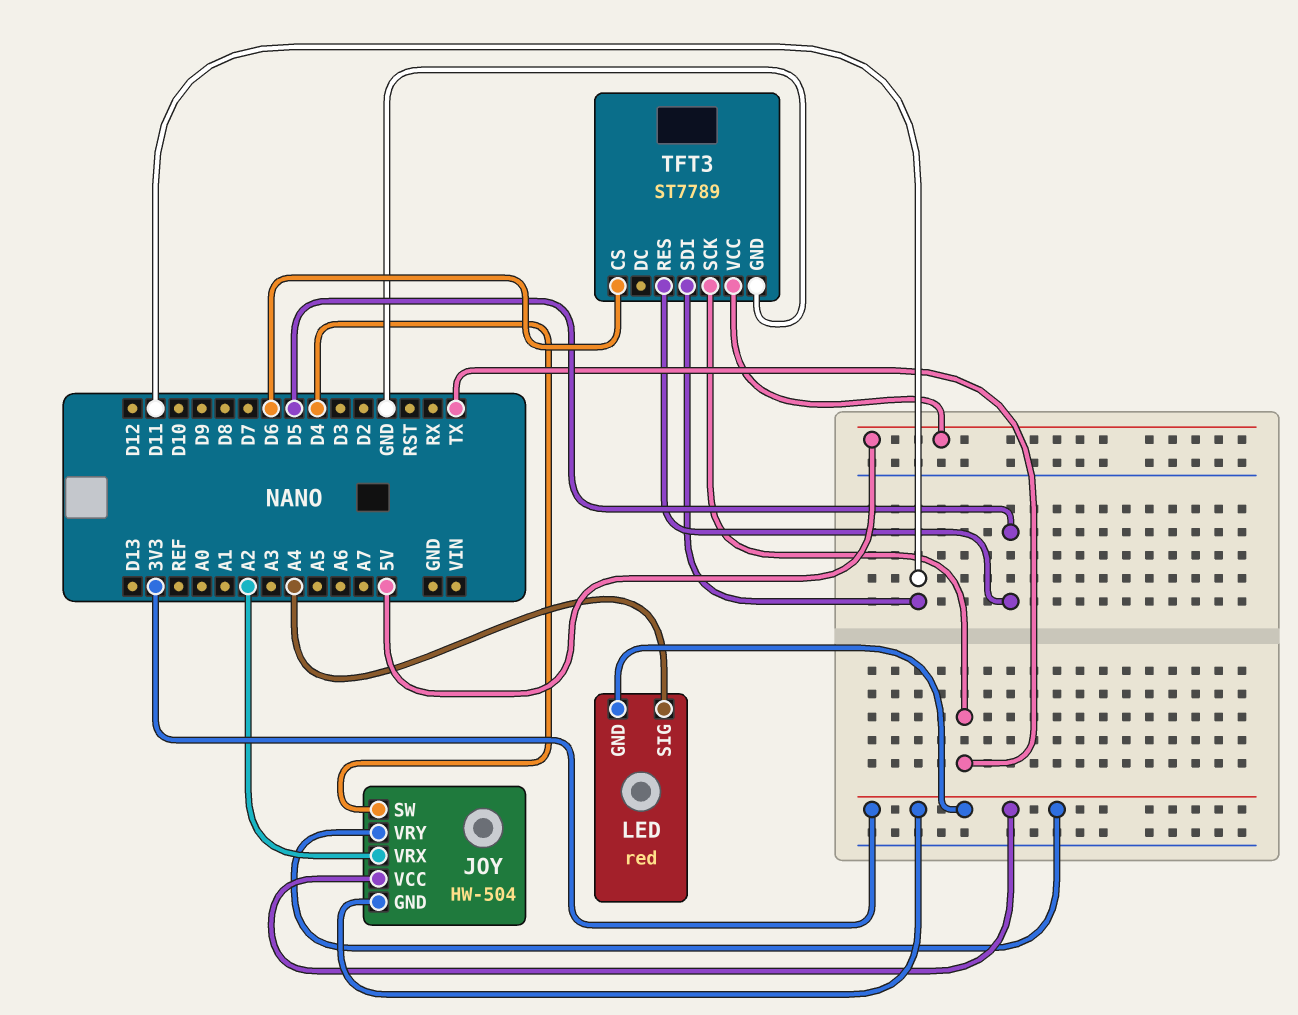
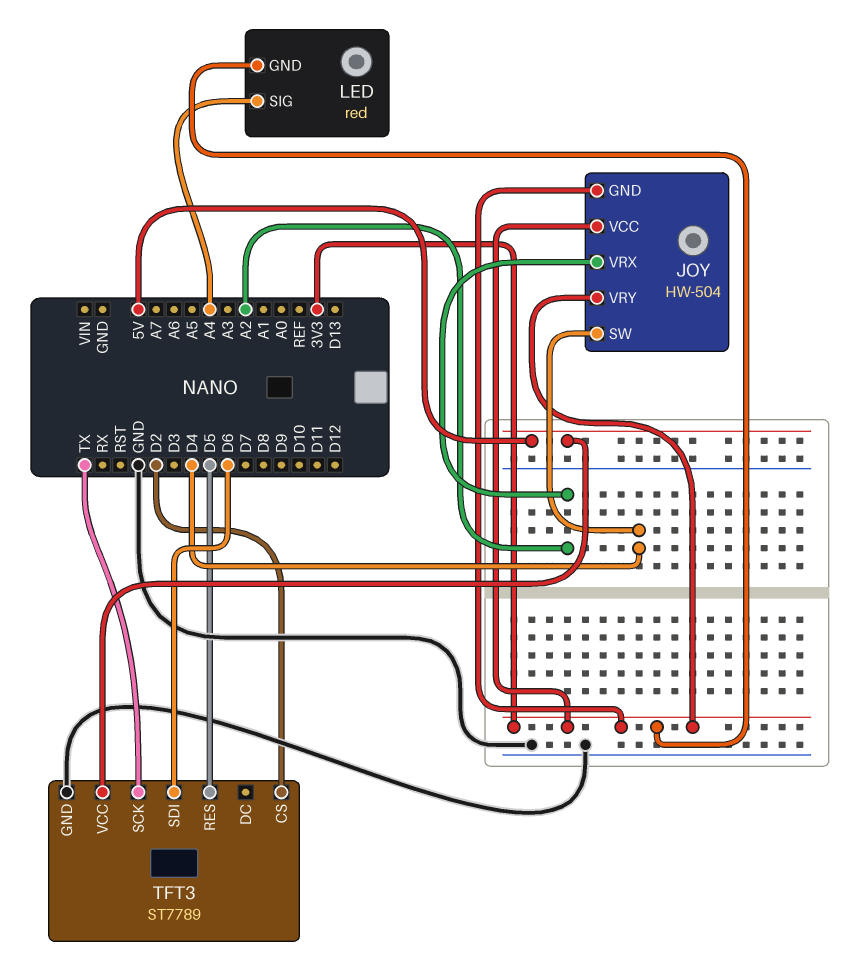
TFT3 pin CS: D6 -> D2
TFT3 pin SDI: D11 -> D6

